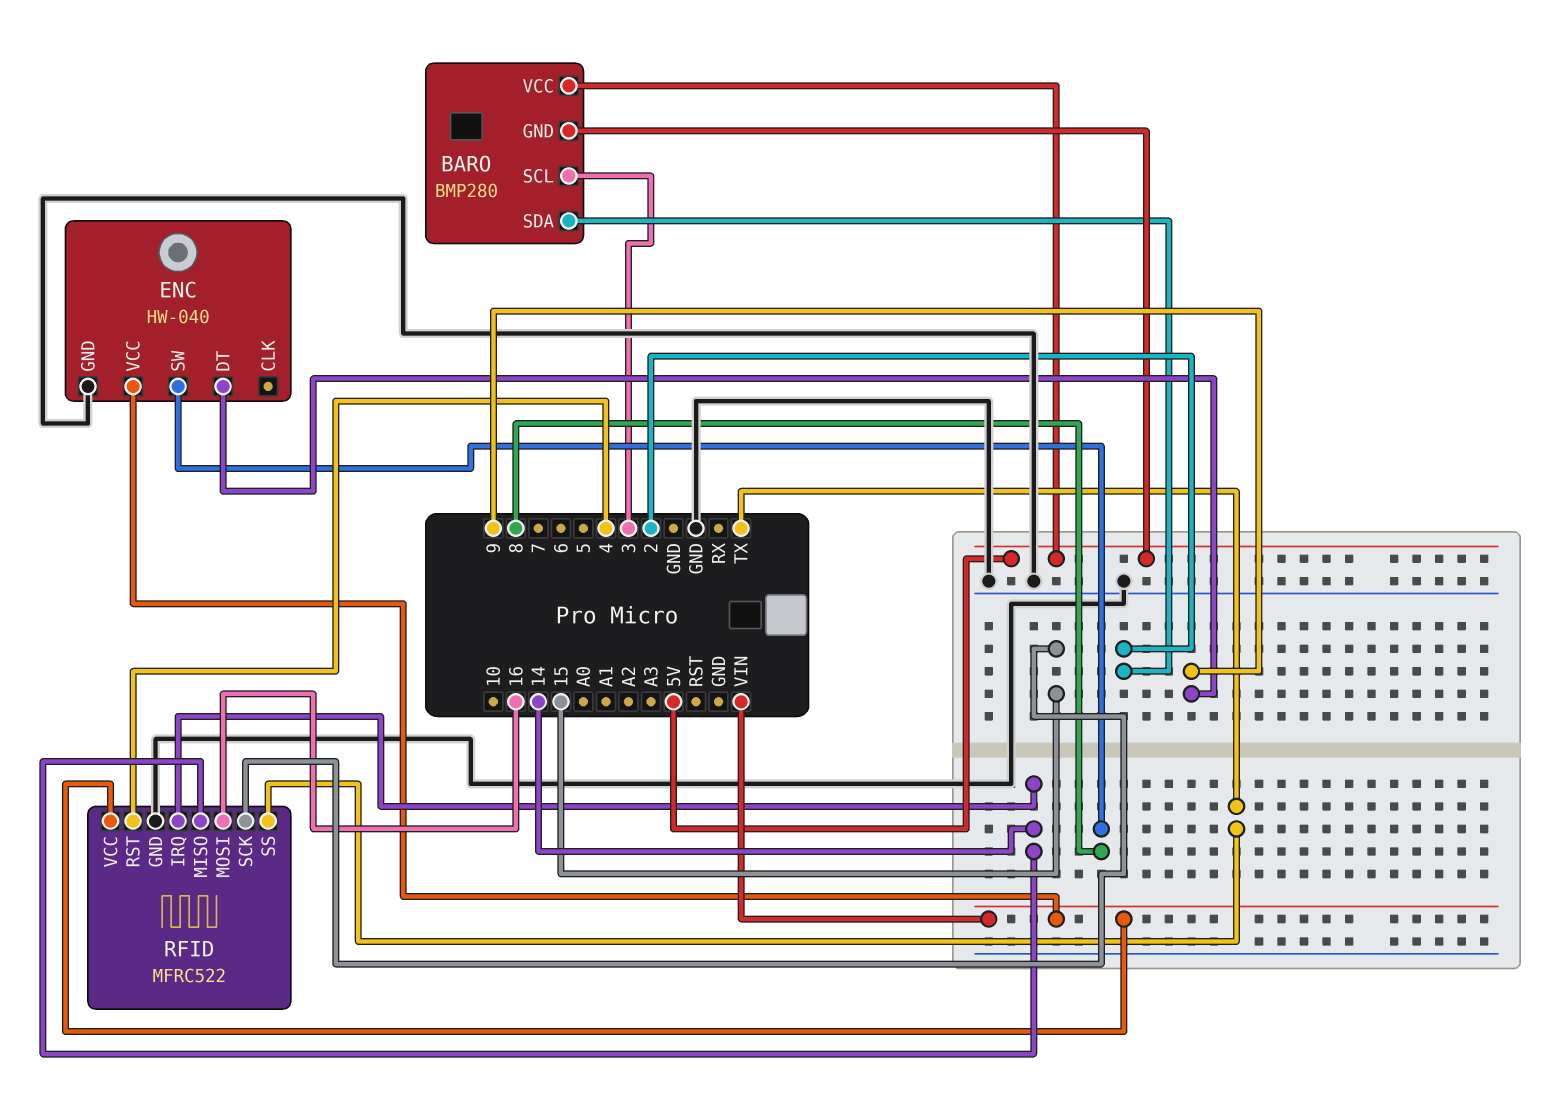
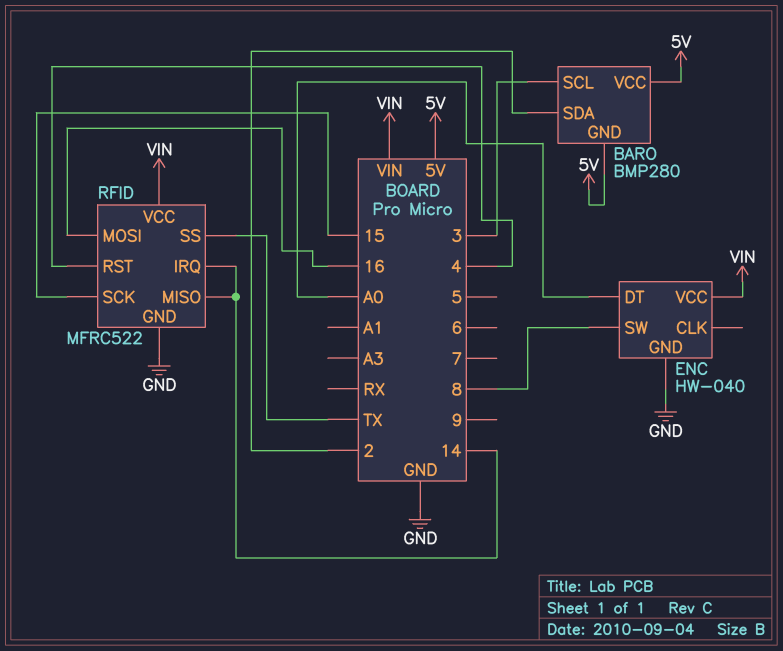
ENC pin DT: 9 -> A0

